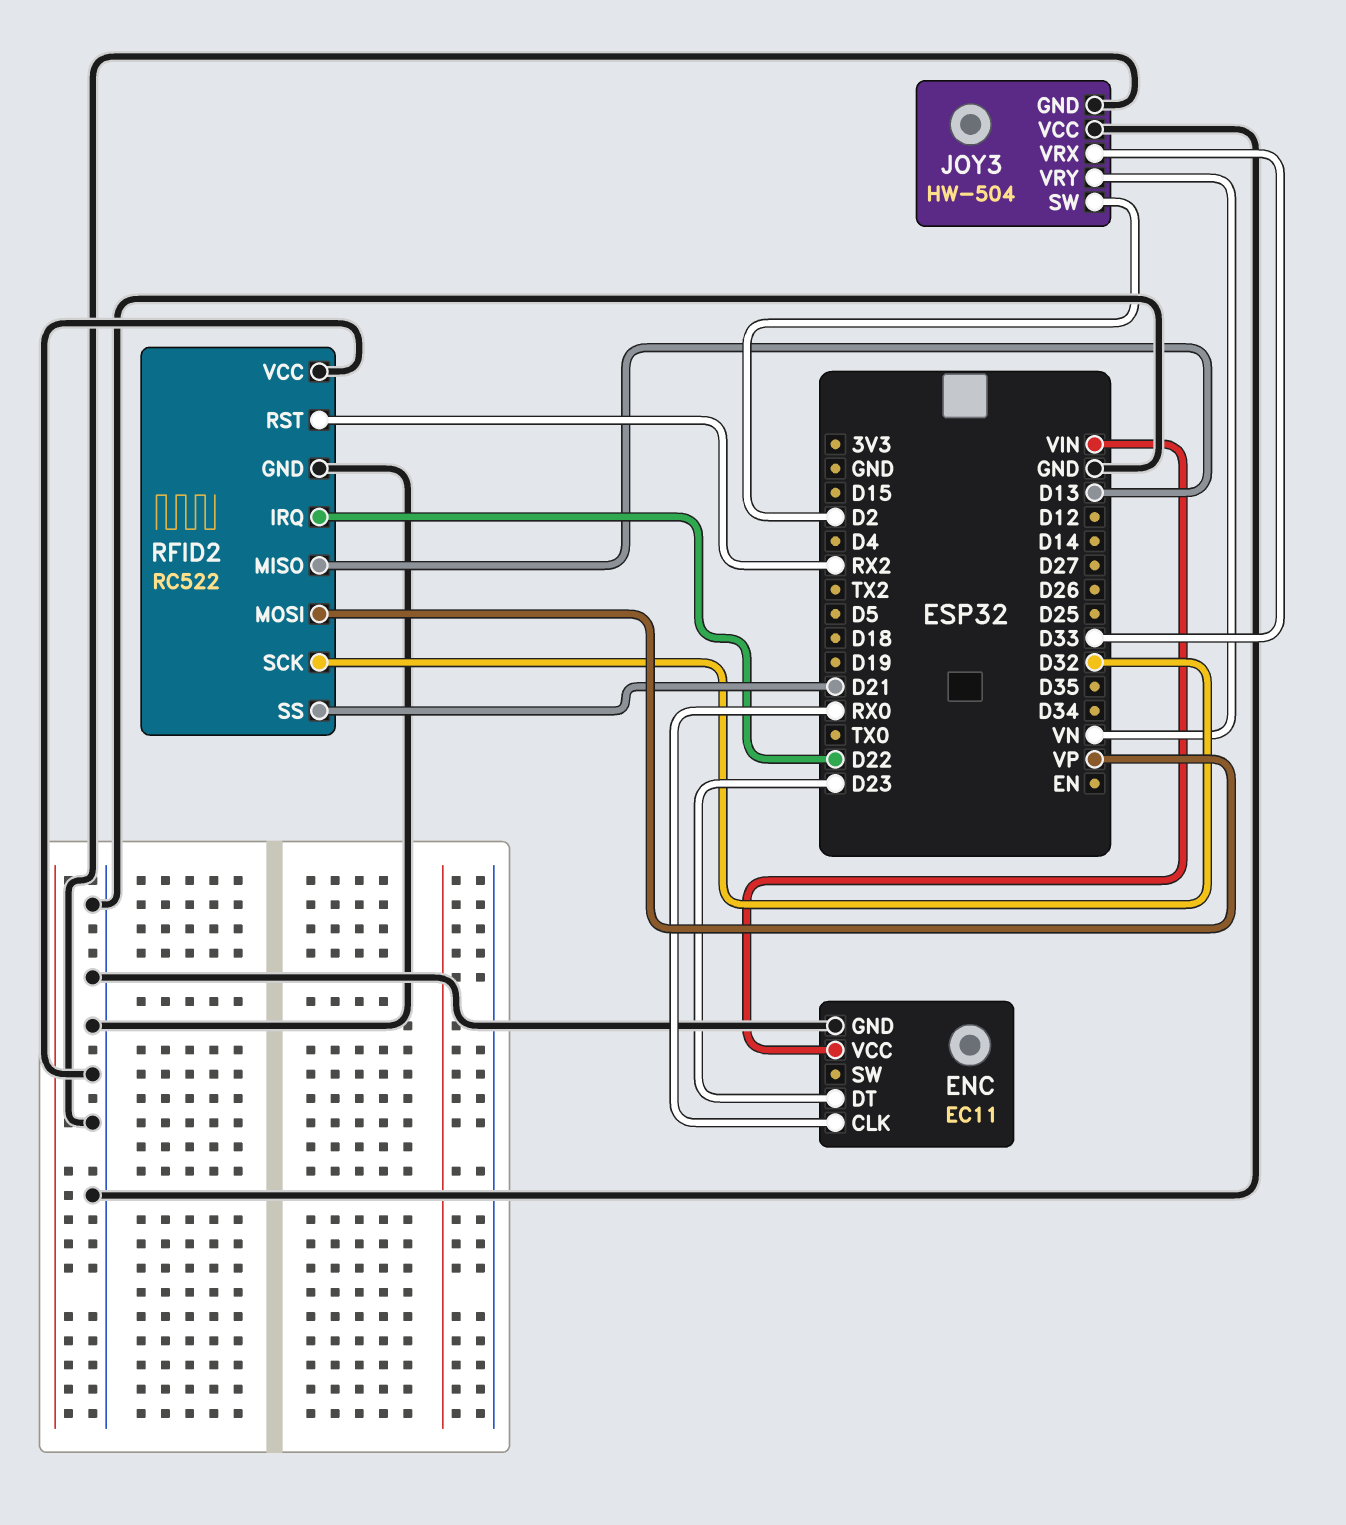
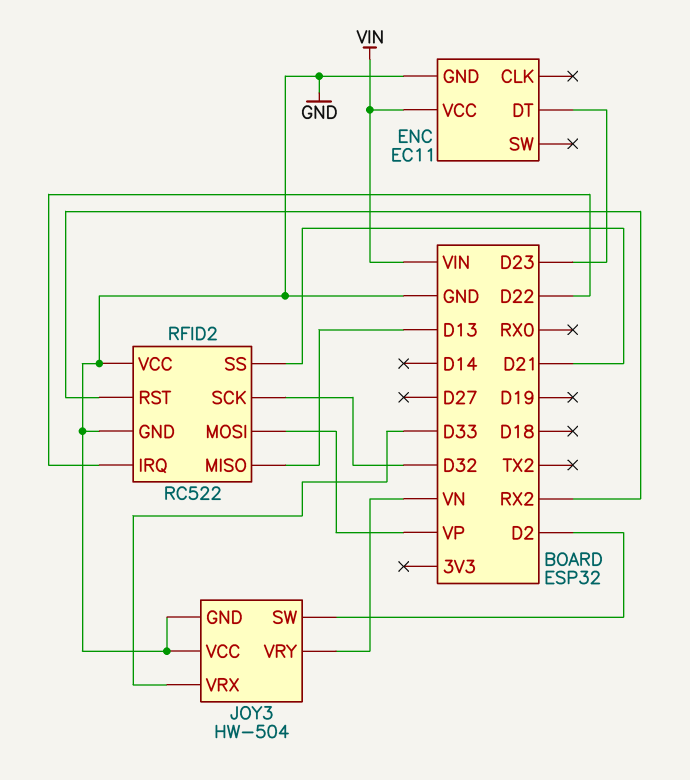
ENC pin CLK: RX0 -> none

